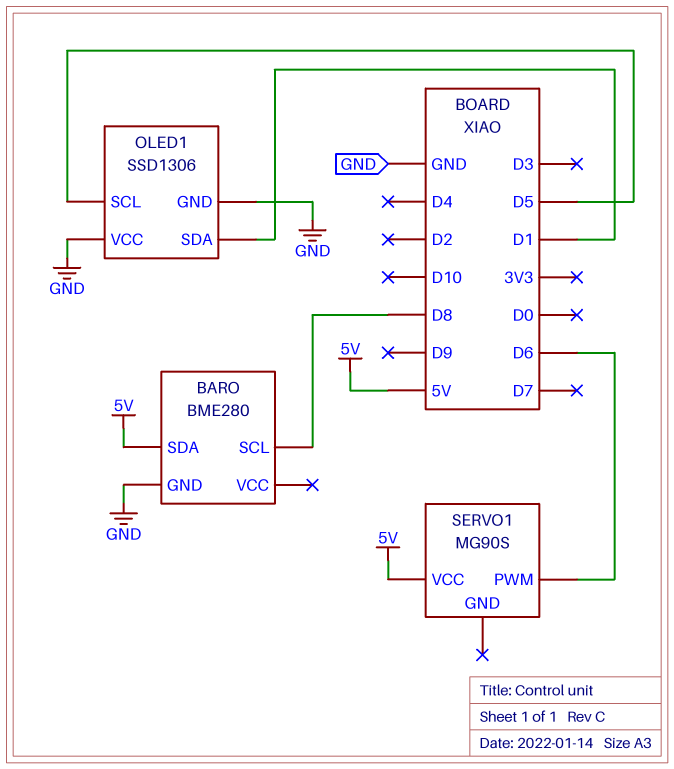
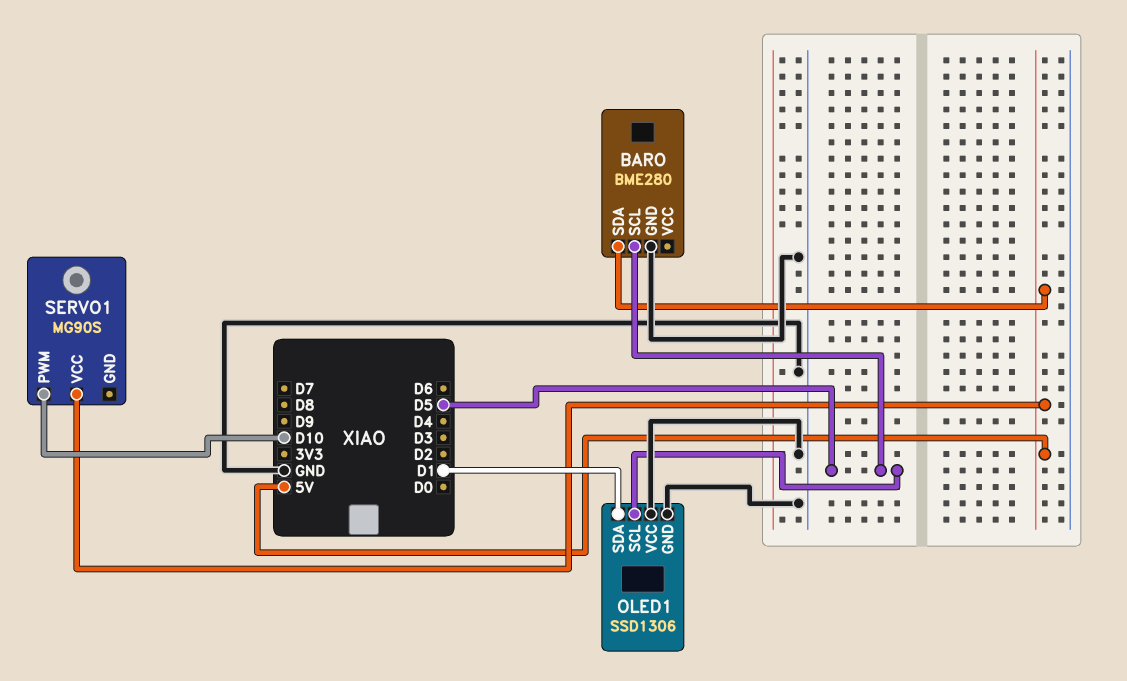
BARO pin SCL: D8 -> D5
SERVO1 pin PWM: D6 -> D10

